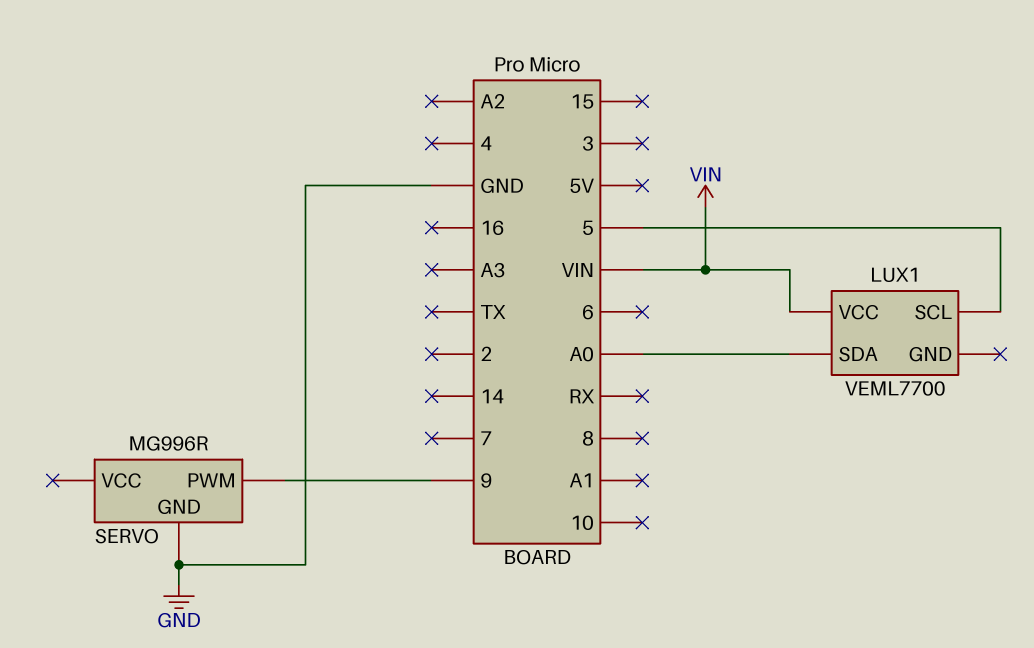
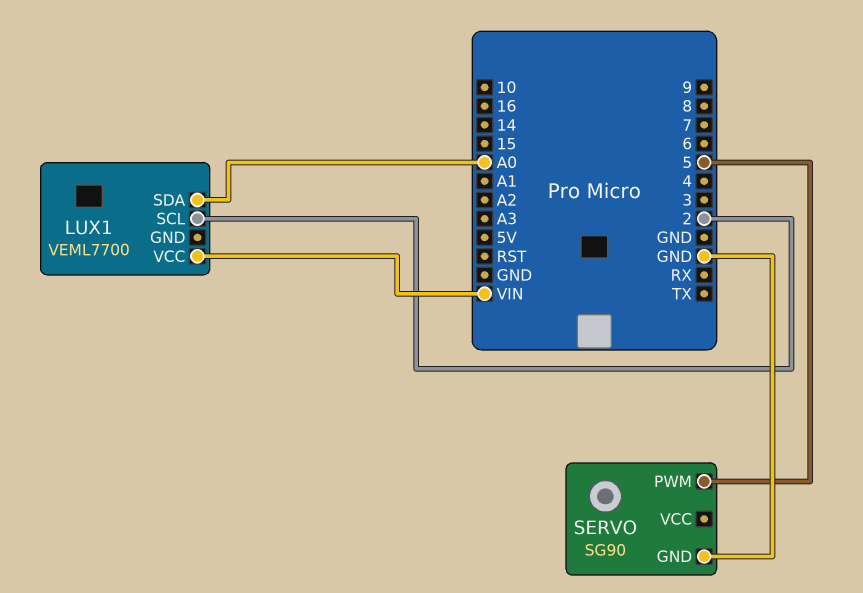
LUX1 pin SCL: 5 -> 2
SERVO: MG996R -> SG90
SERVO pin PWM: 9 -> 5

